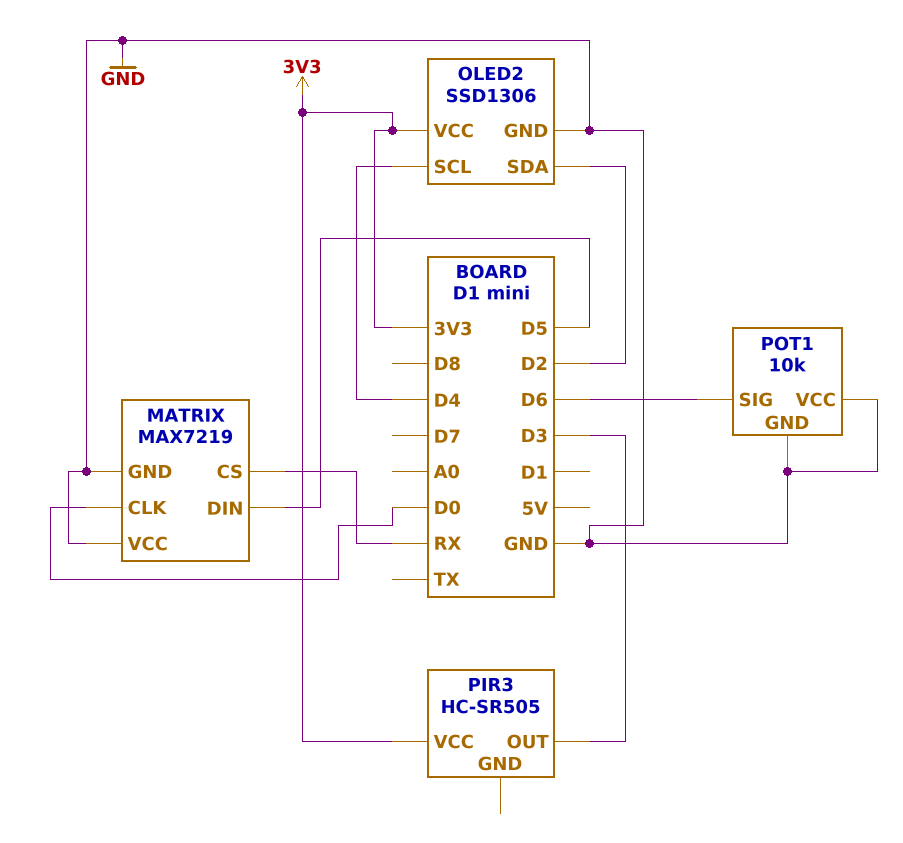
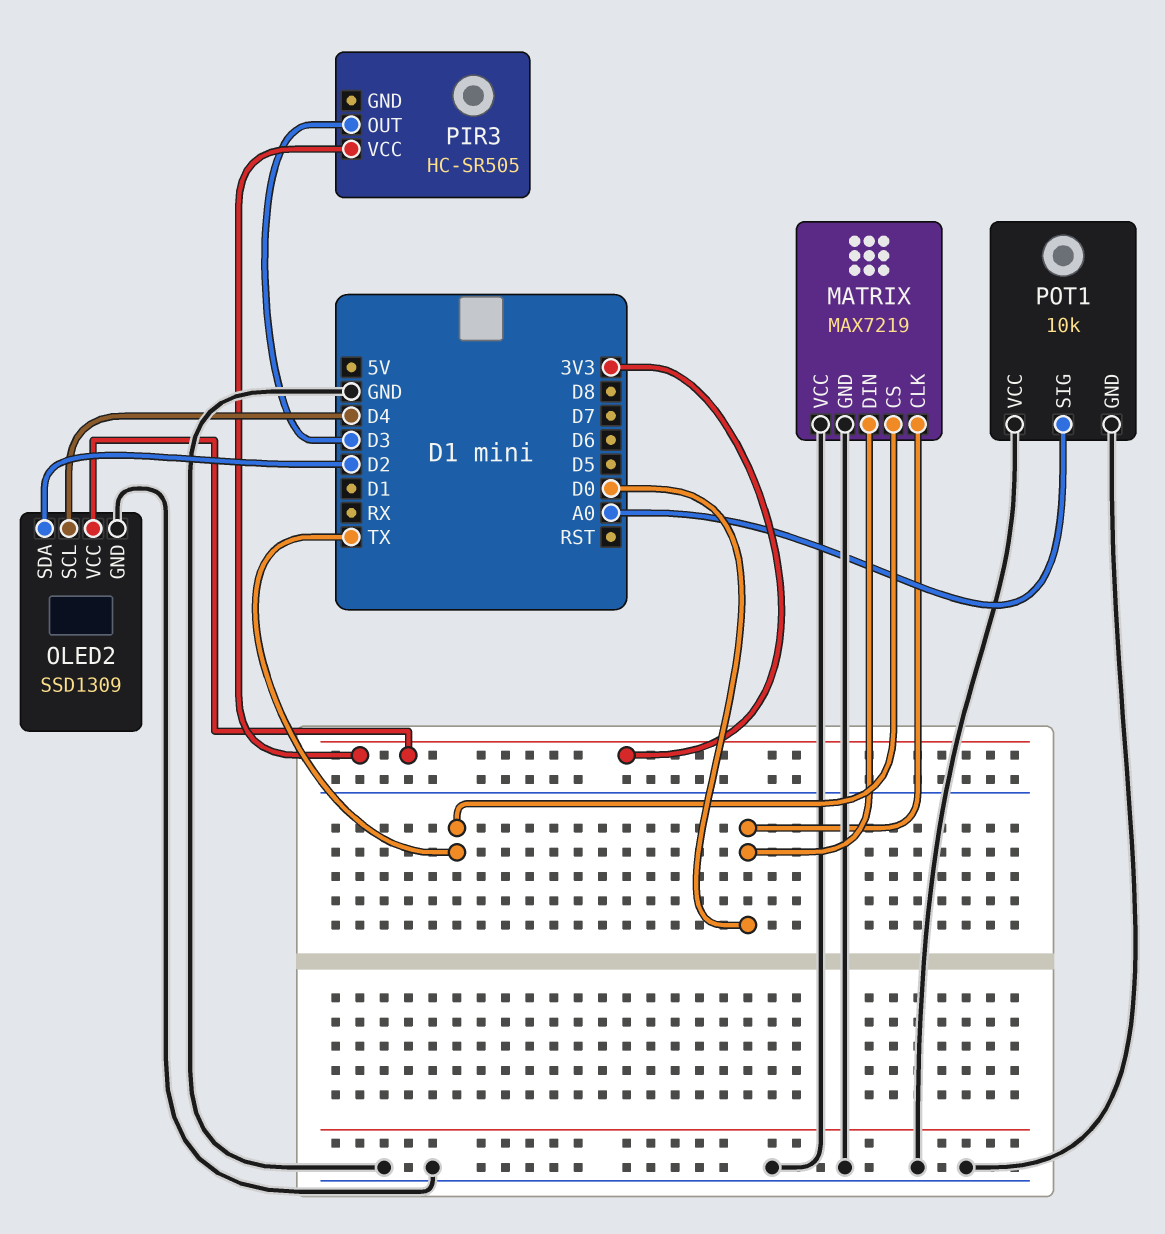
MATRIX pin CS: RX -> TX
MATRIX pin DIN: D5 -> D0
OLED2: SSD1306 -> SSD1309
POT1 pin SIG: D6 -> A0

